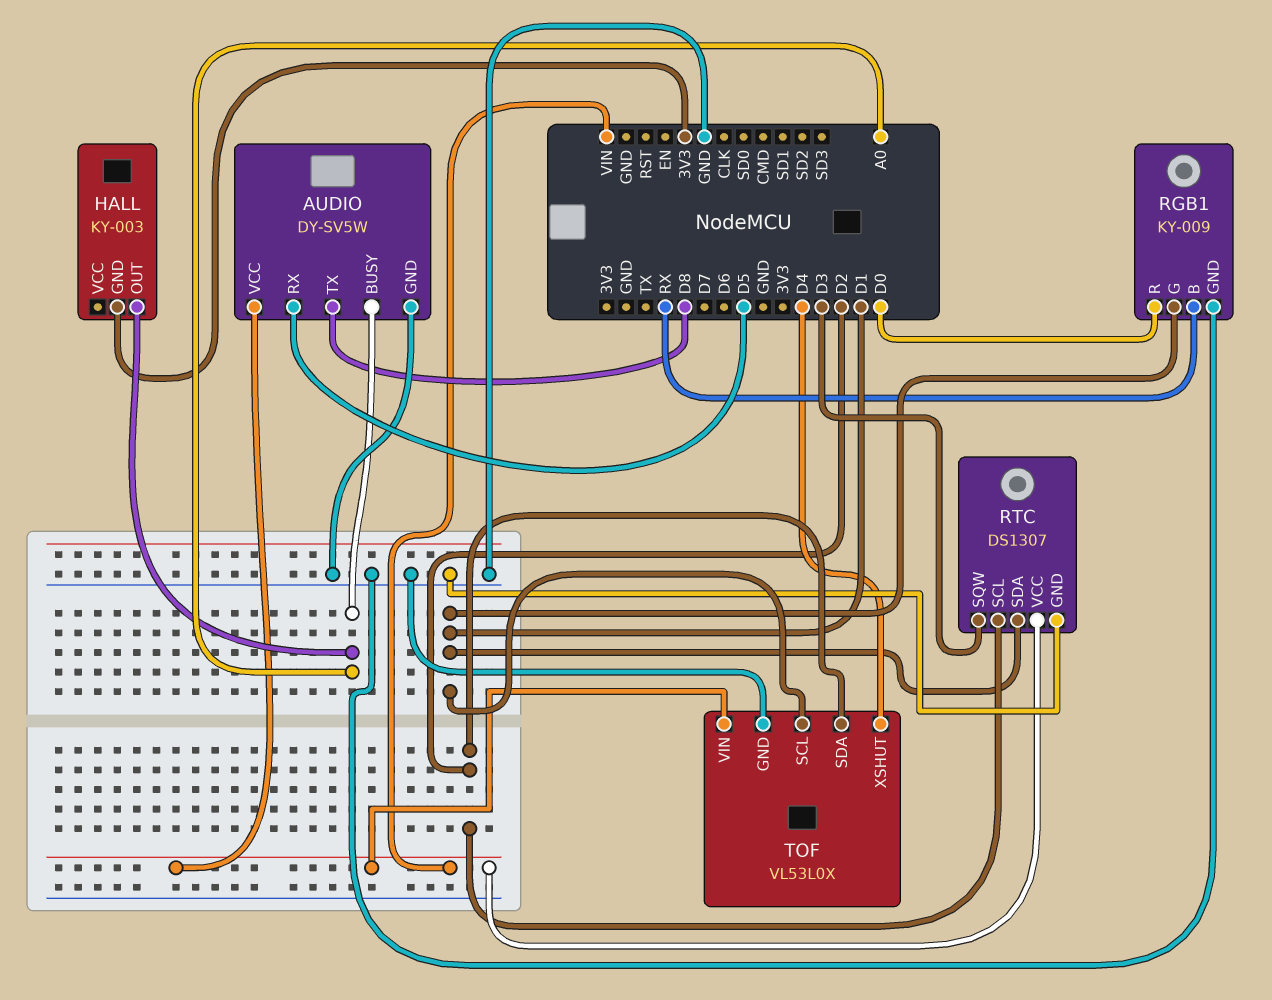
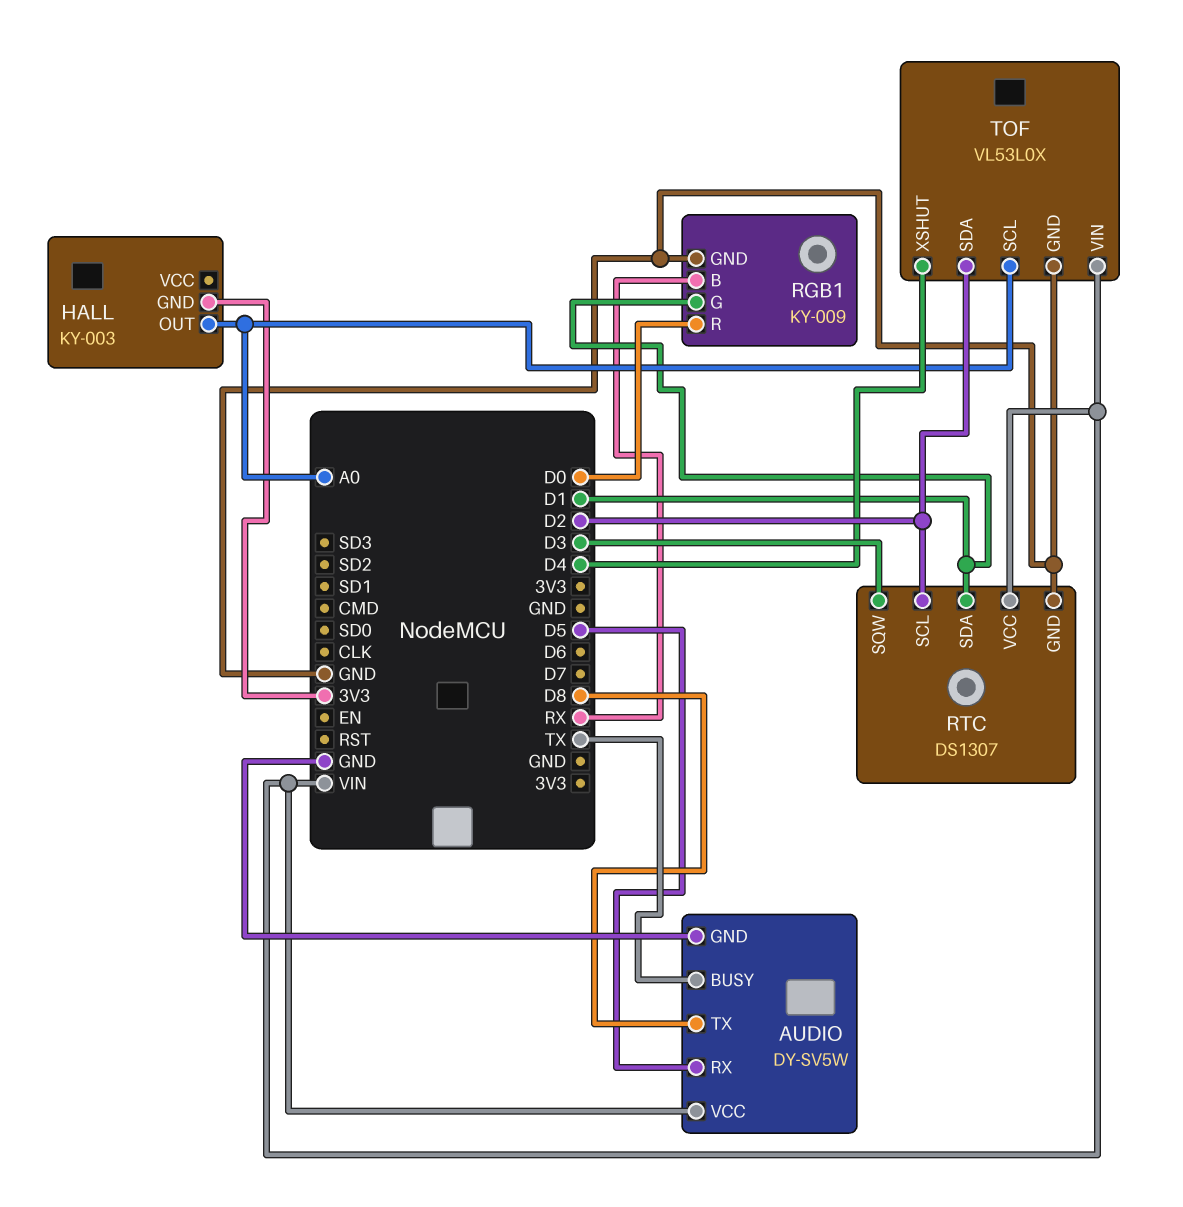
AUDIO pin BUSY: A0 -> TX
TOF pin SCL: D1 -> A0

